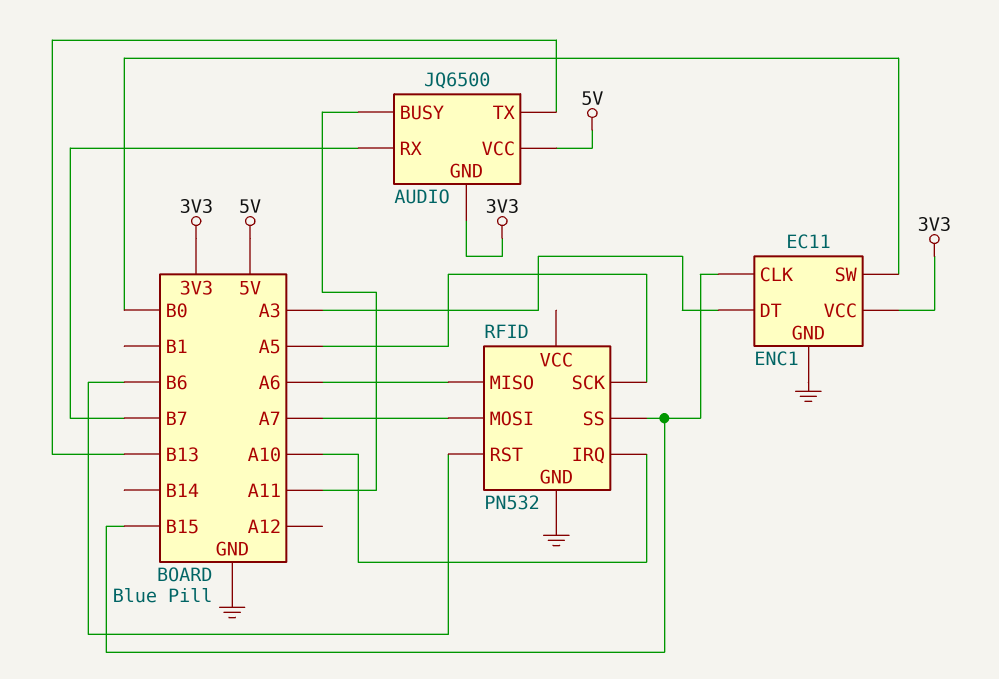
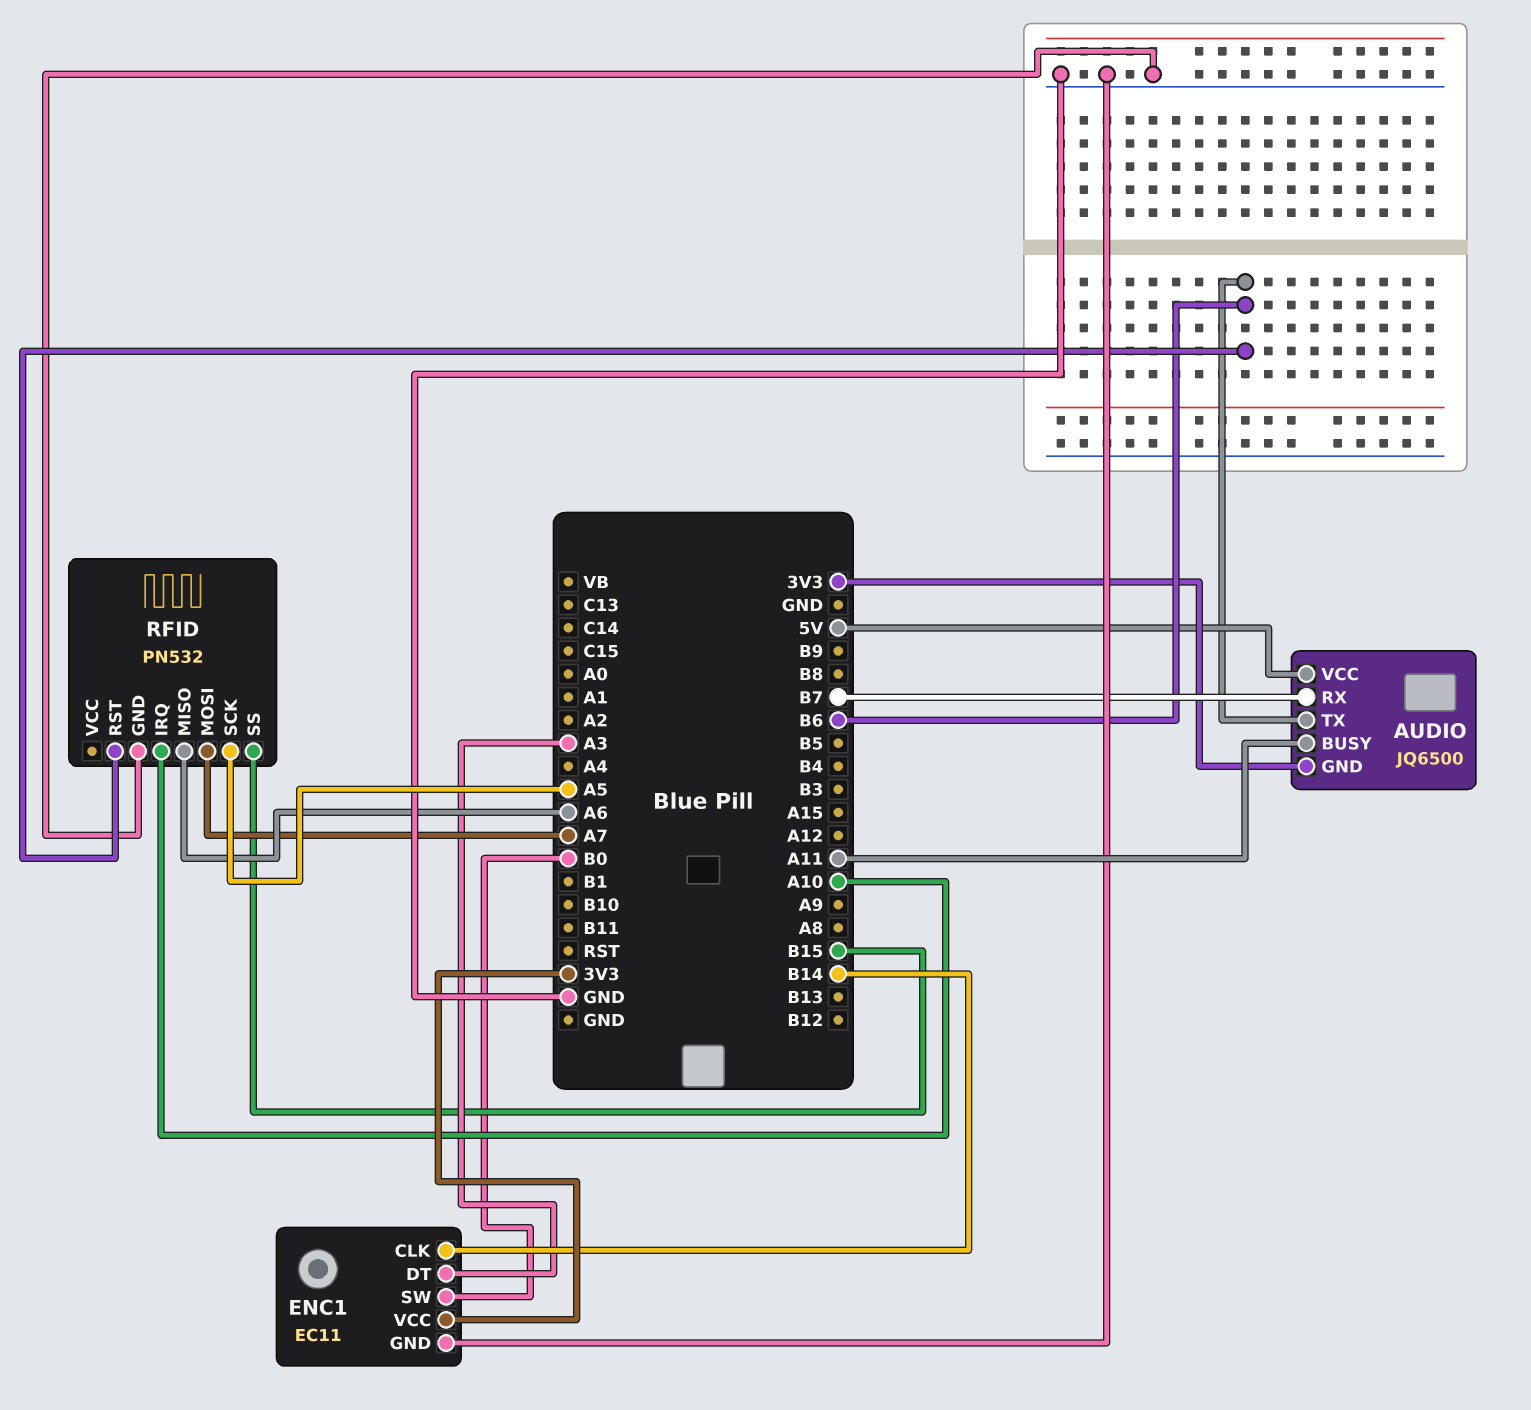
AUDIO pin TX: B13 -> B6
ENC1 pin CLK: B15 -> B14

